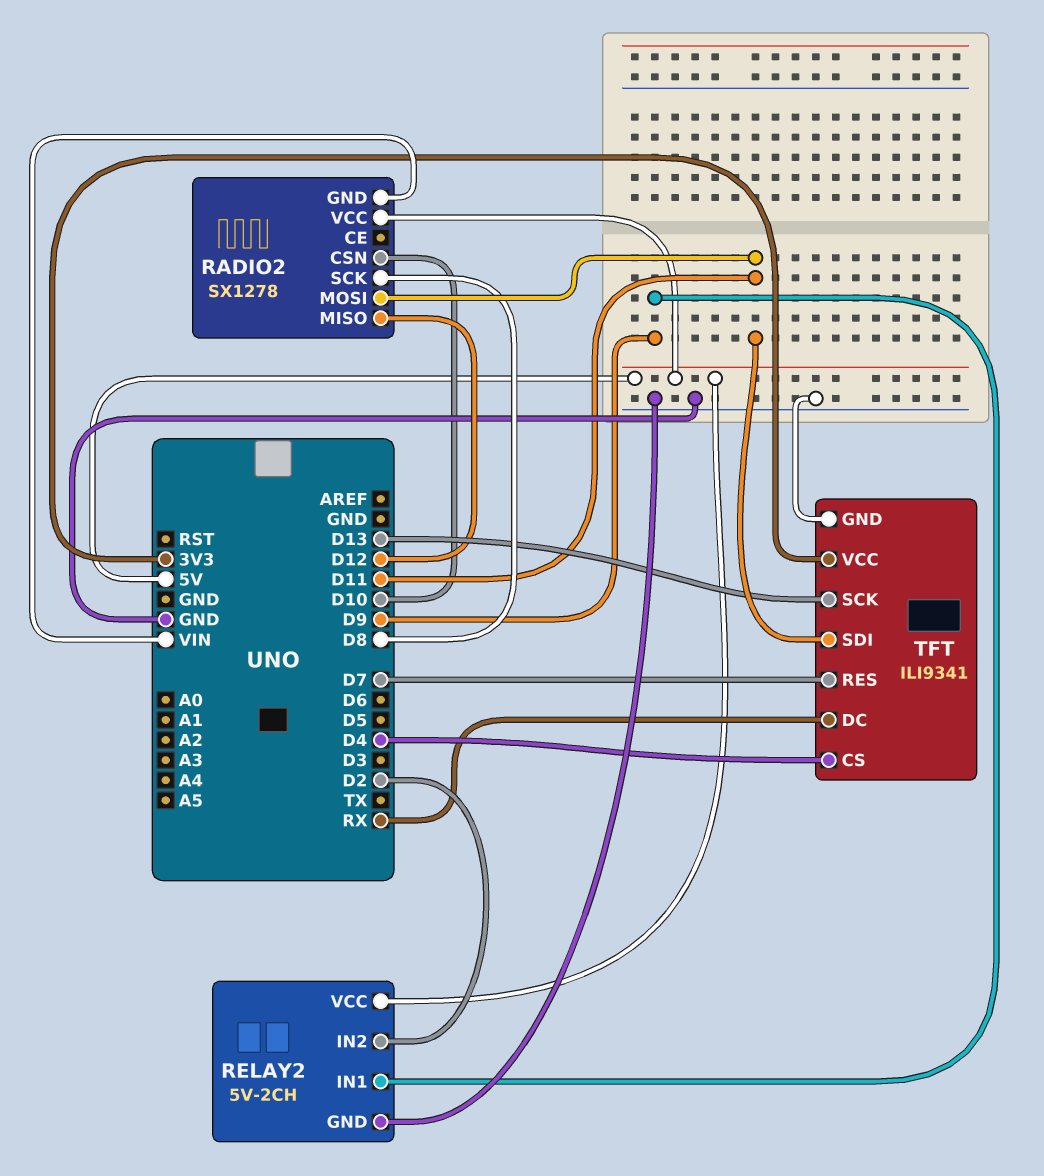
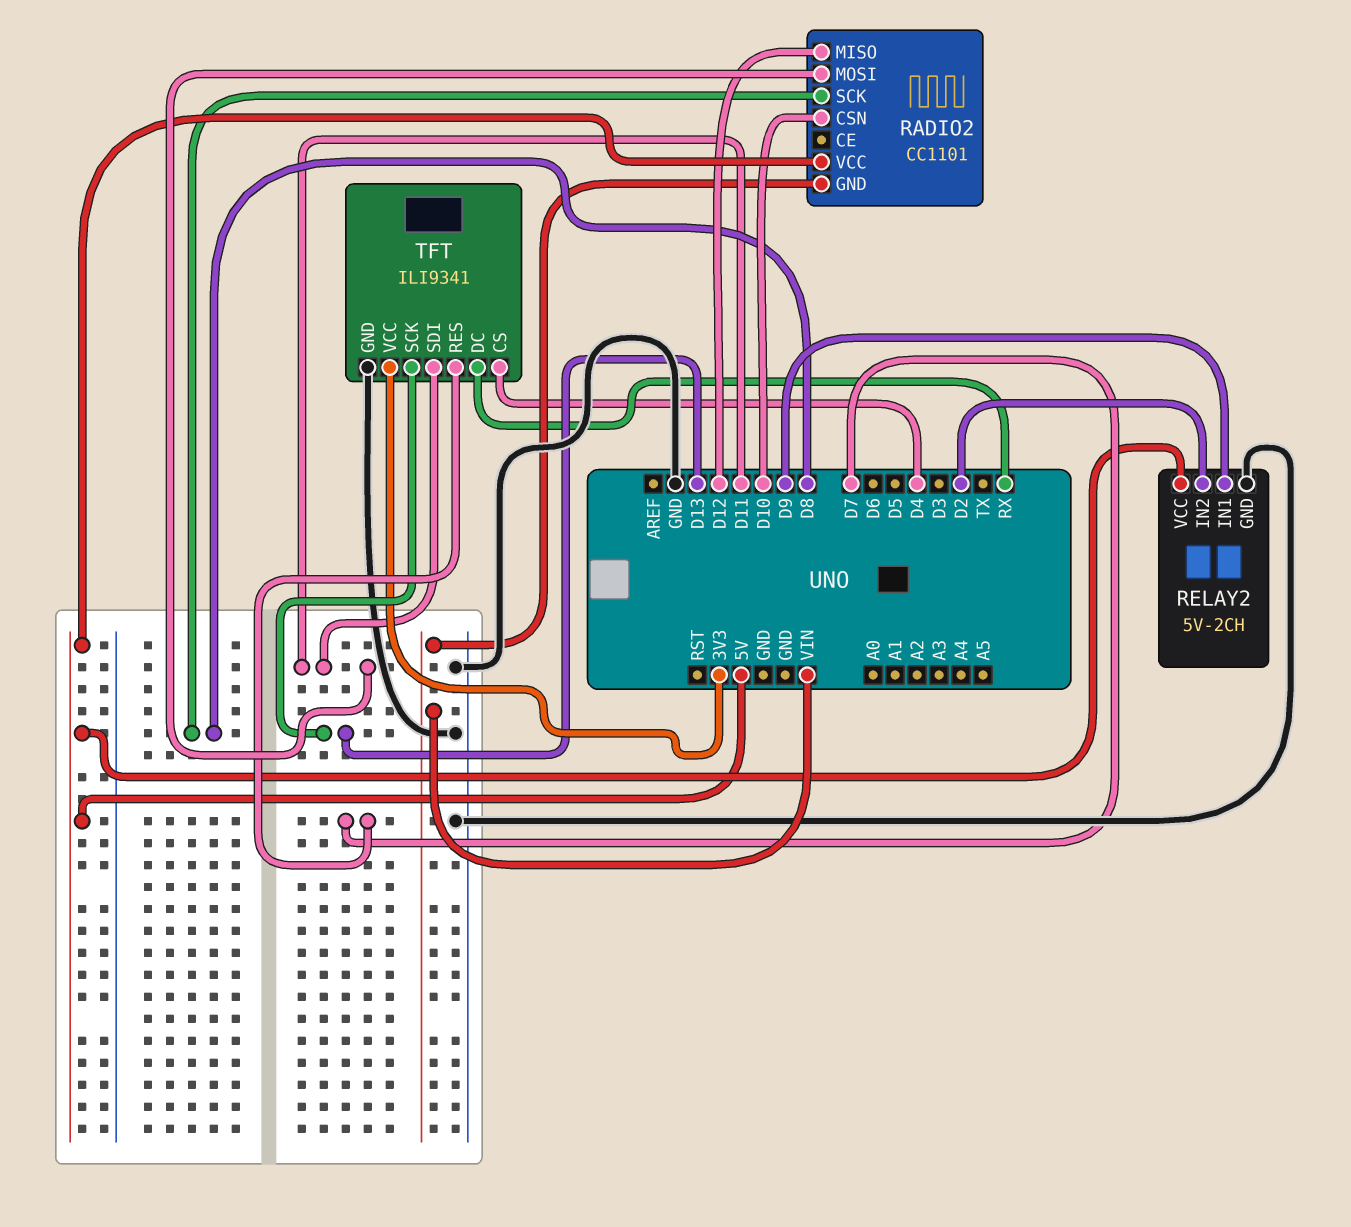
RADIO2: SX1278 -> CC1101

